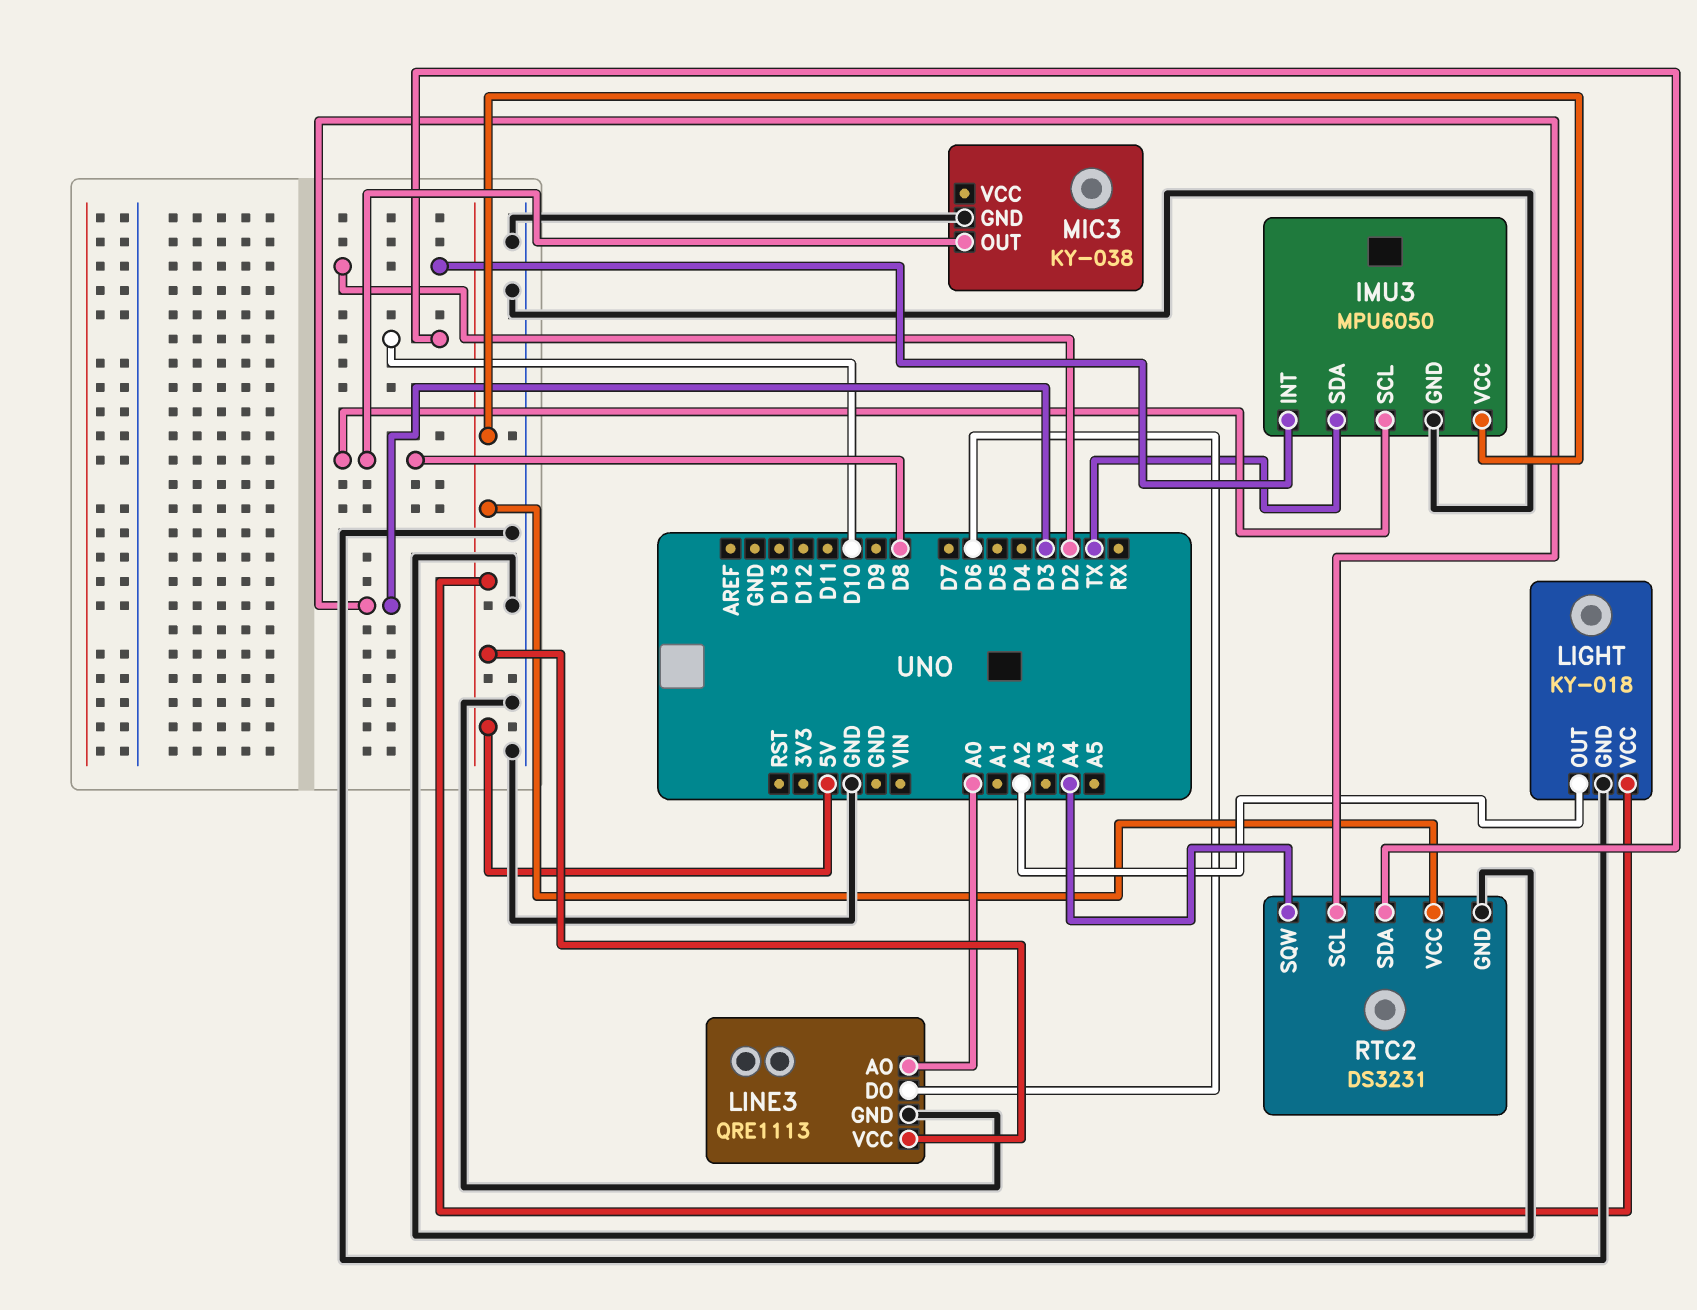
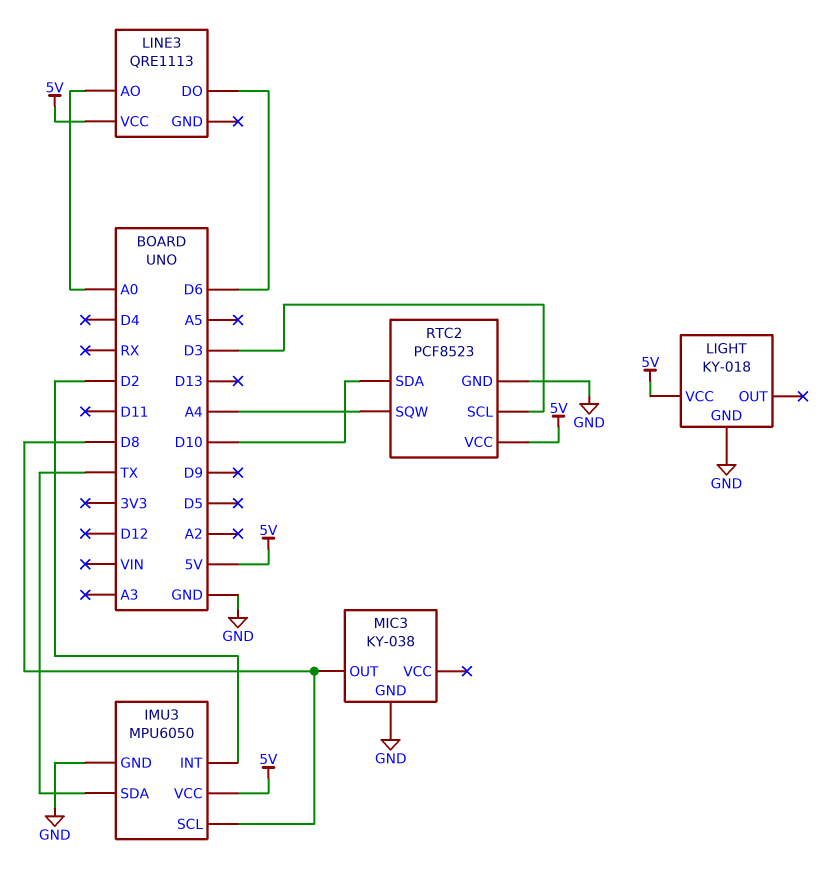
LIGHT pin OUT: A2 -> none
LINE3 pin GND: GND -> none
RTC2: DS3231 -> PCF8523

